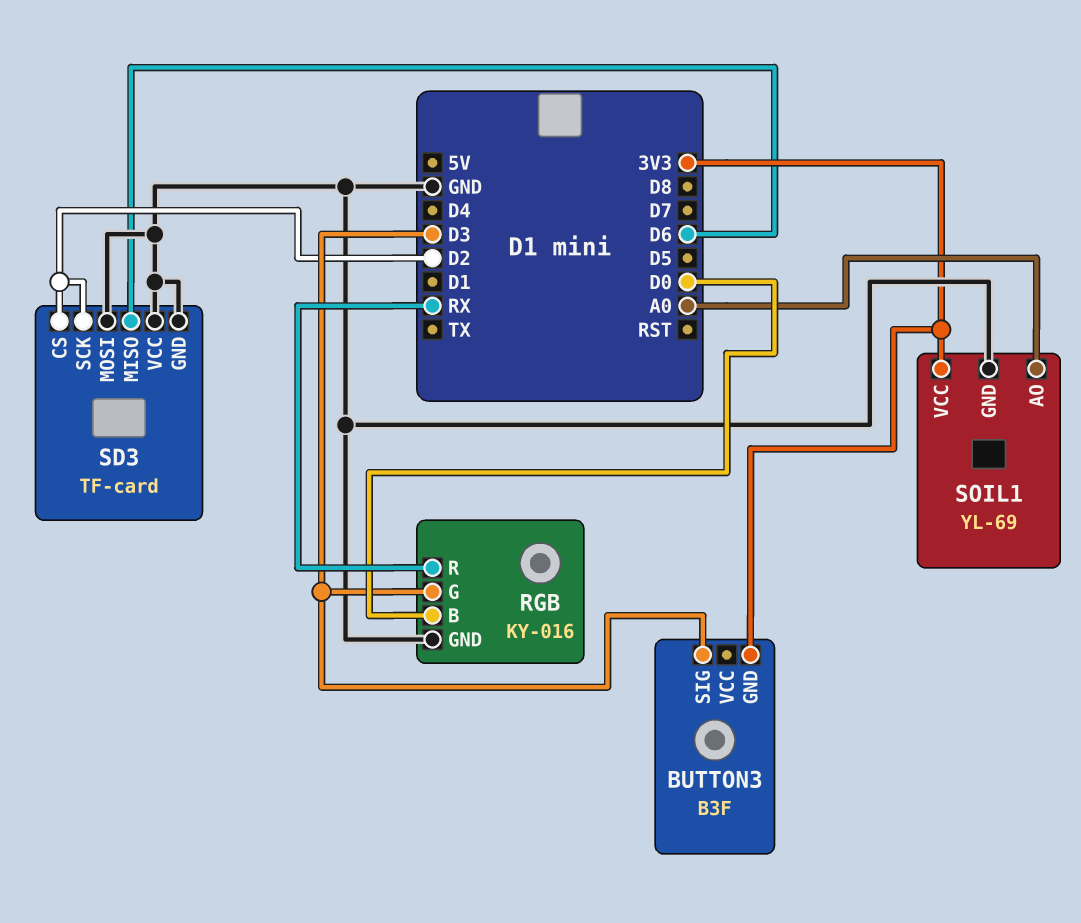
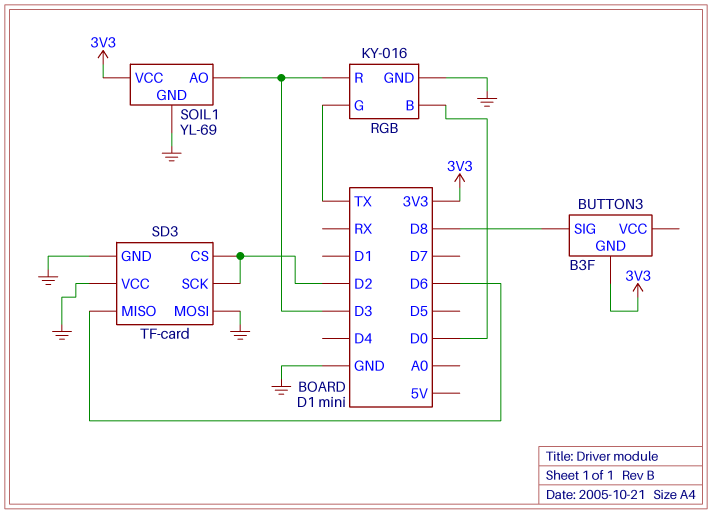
BUTTON3 pin SIG: D3 -> D8
RGB pin G: D3 -> TX
RGB pin R: RX -> D3
SOIL1 pin AO: A0 -> D3

